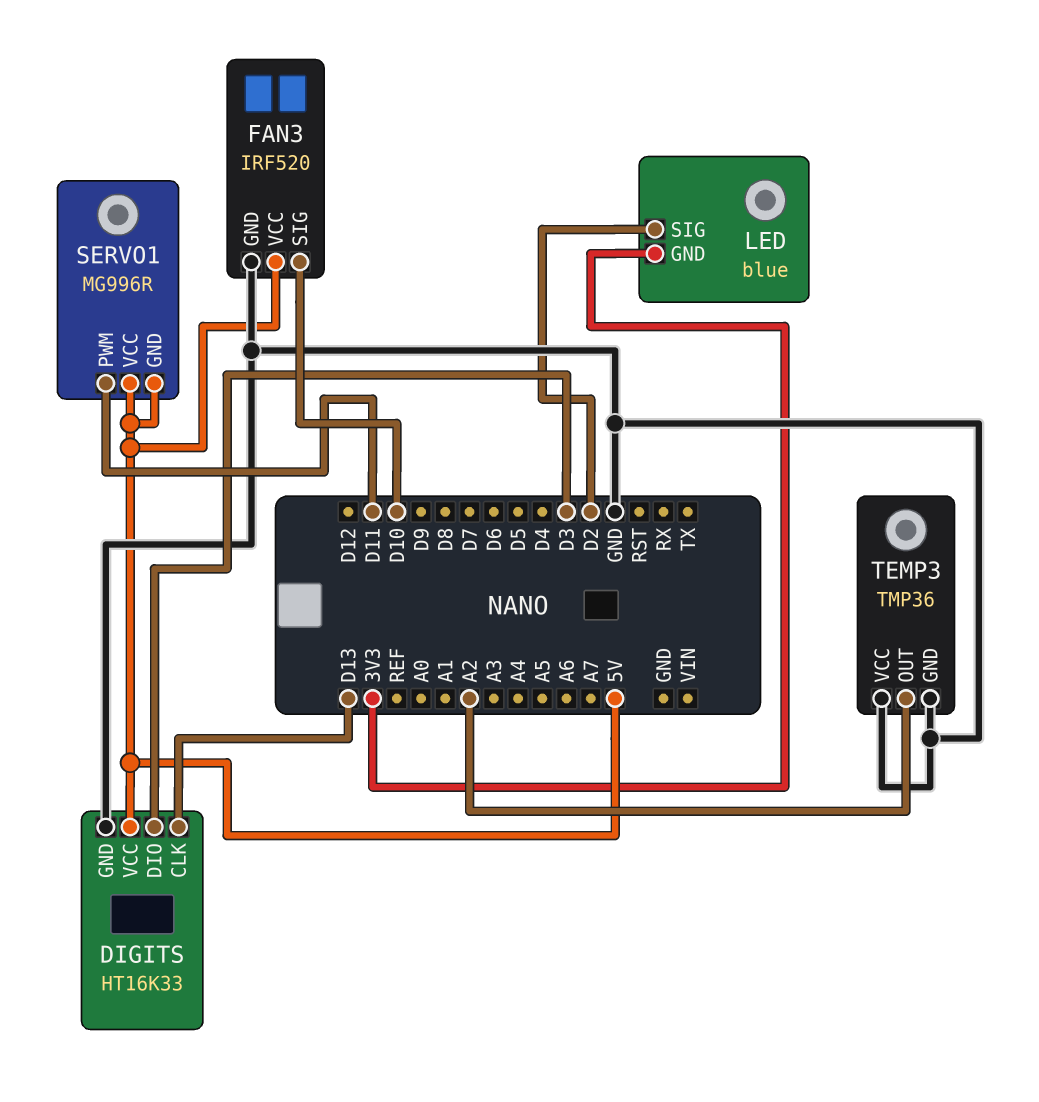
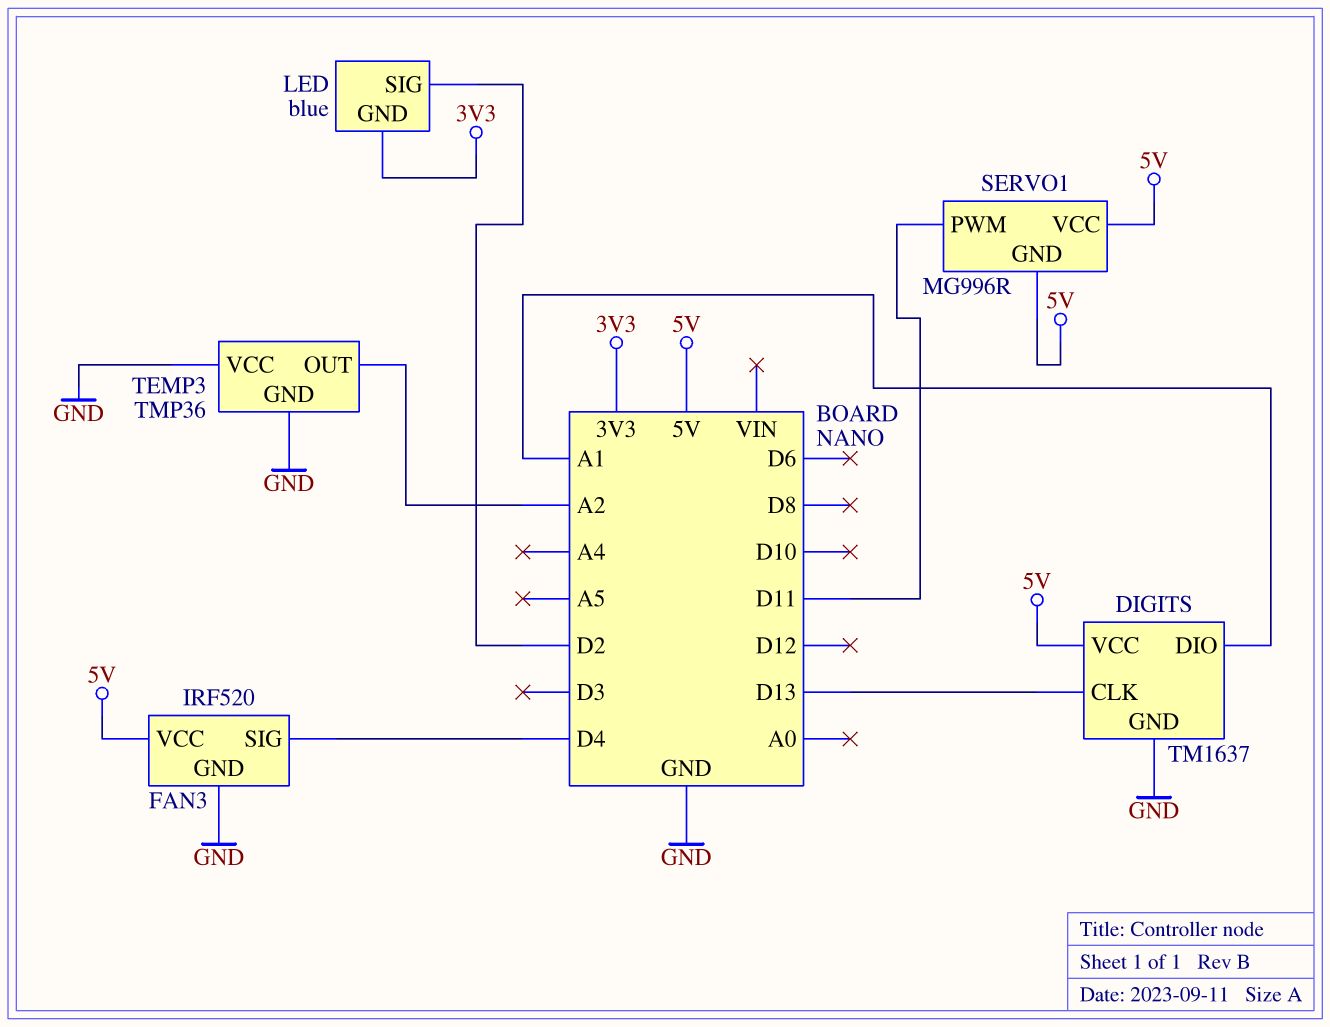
DIGITS: HT16K33 -> TM1637
DIGITS pin DIO: D3 -> A1
FAN3 pin SIG: D10 -> D4

